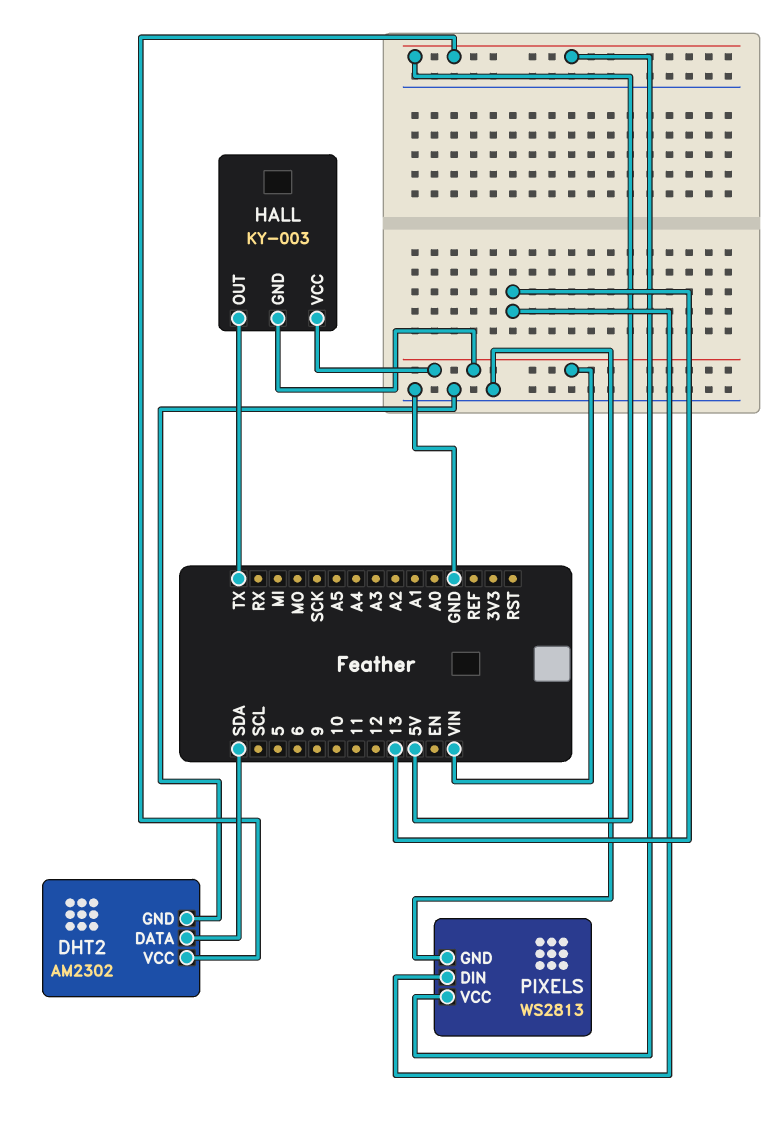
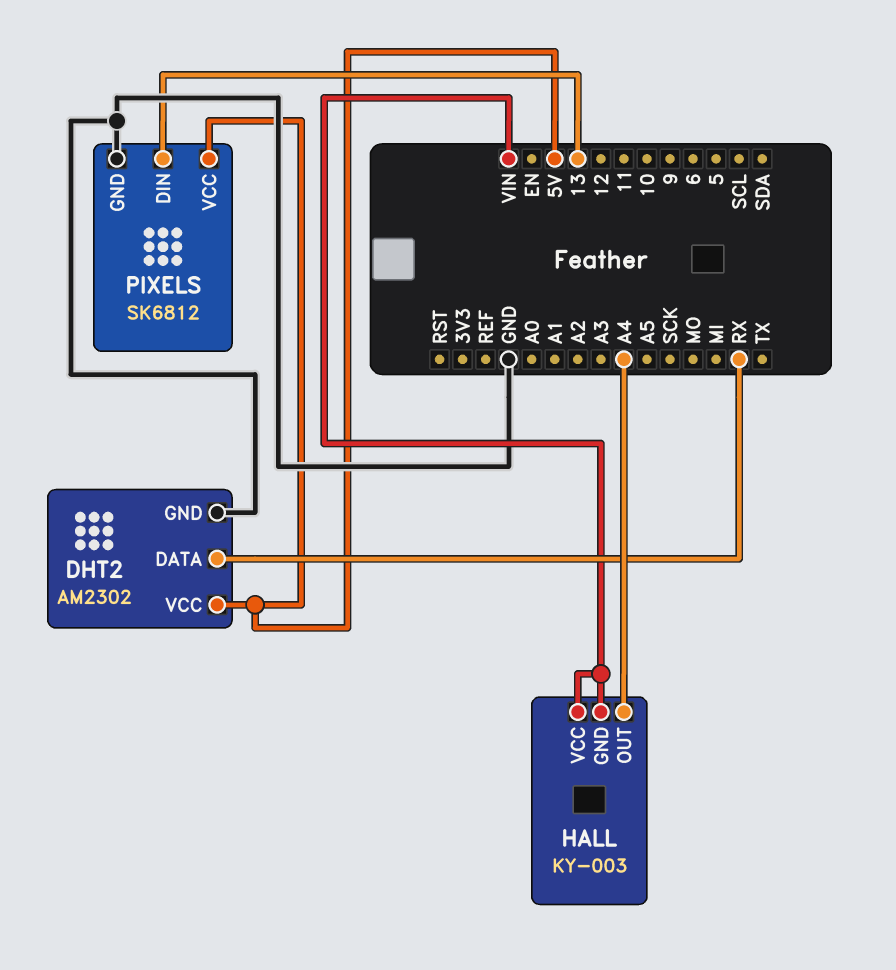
DHT2 pin DATA: SDA -> RX
HALL pin OUT: TX -> A4
PIXELS: WS2813 -> SK6812

